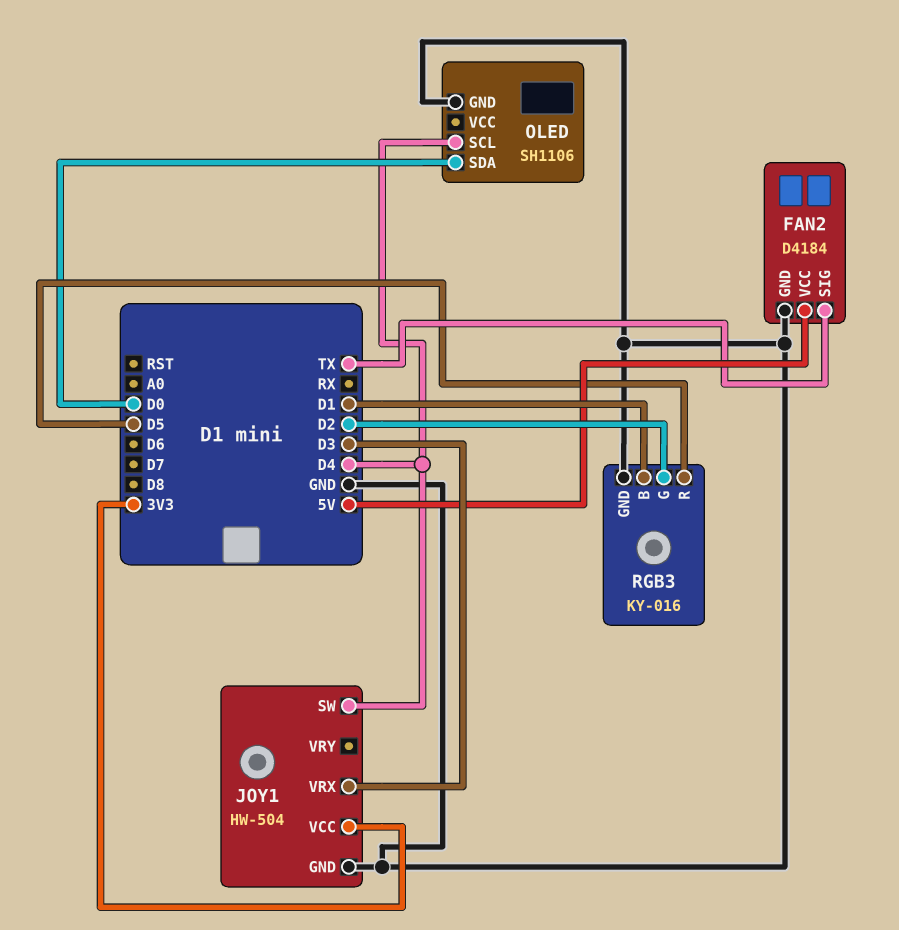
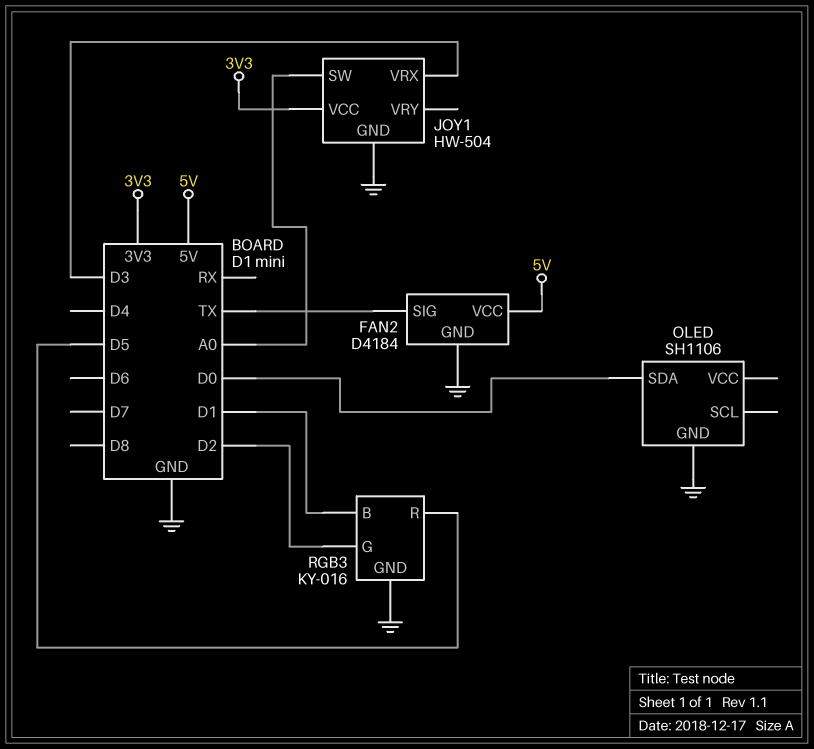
JOY1 pin SW: D4 -> A0
OLED pin SCL: D4 -> none

